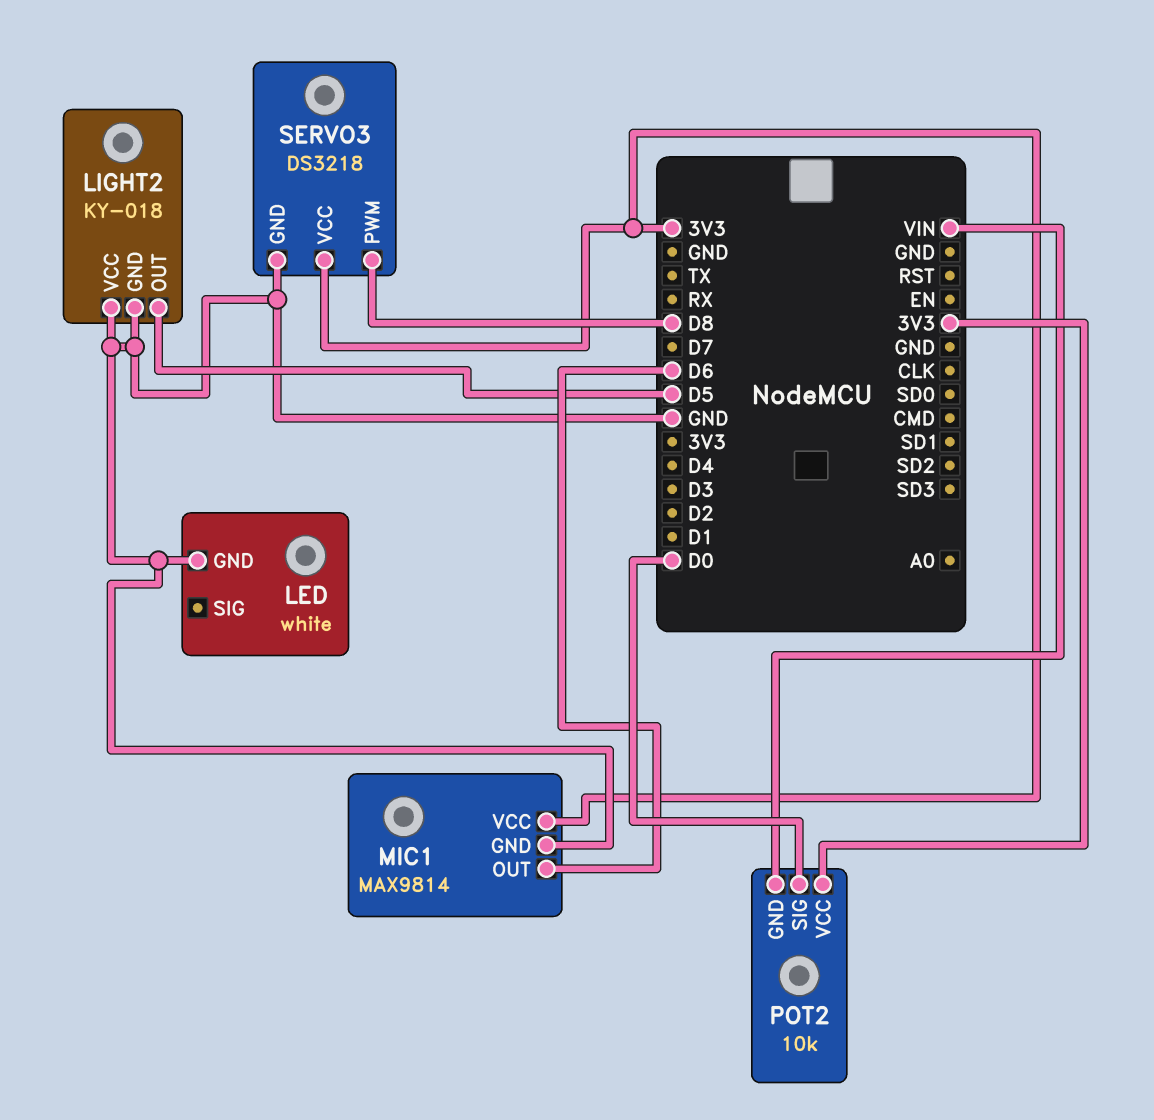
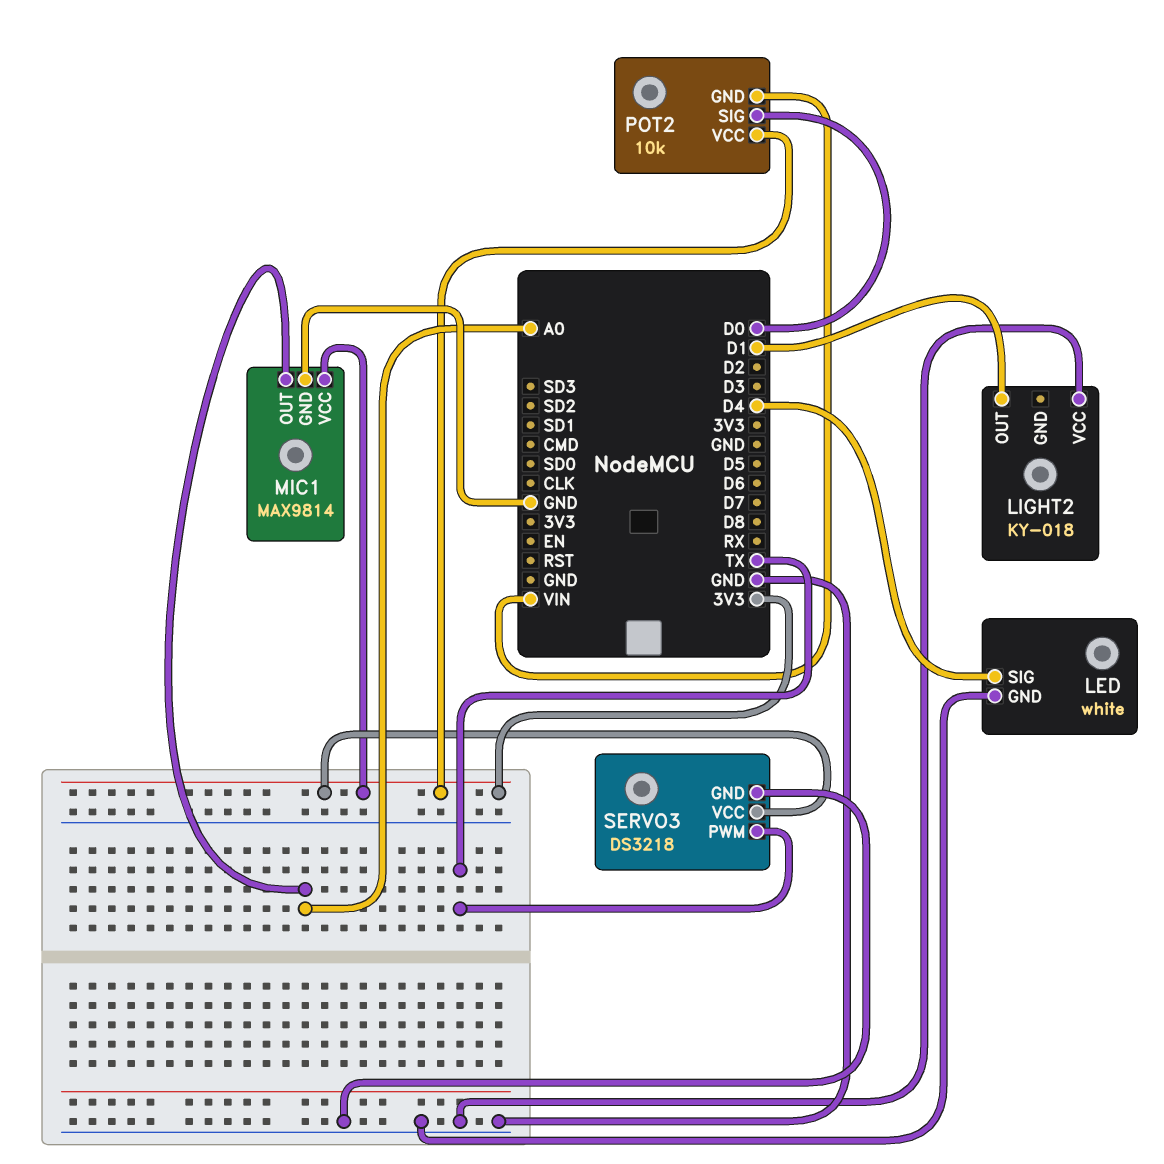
LED pin SIG: none -> D4
LIGHT2 pin GND: GND -> none
LIGHT2 pin OUT: D5 -> D1
MIC1 pin OUT: D6 -> A0
SERVO3 pin PWM: D8 -> TX

